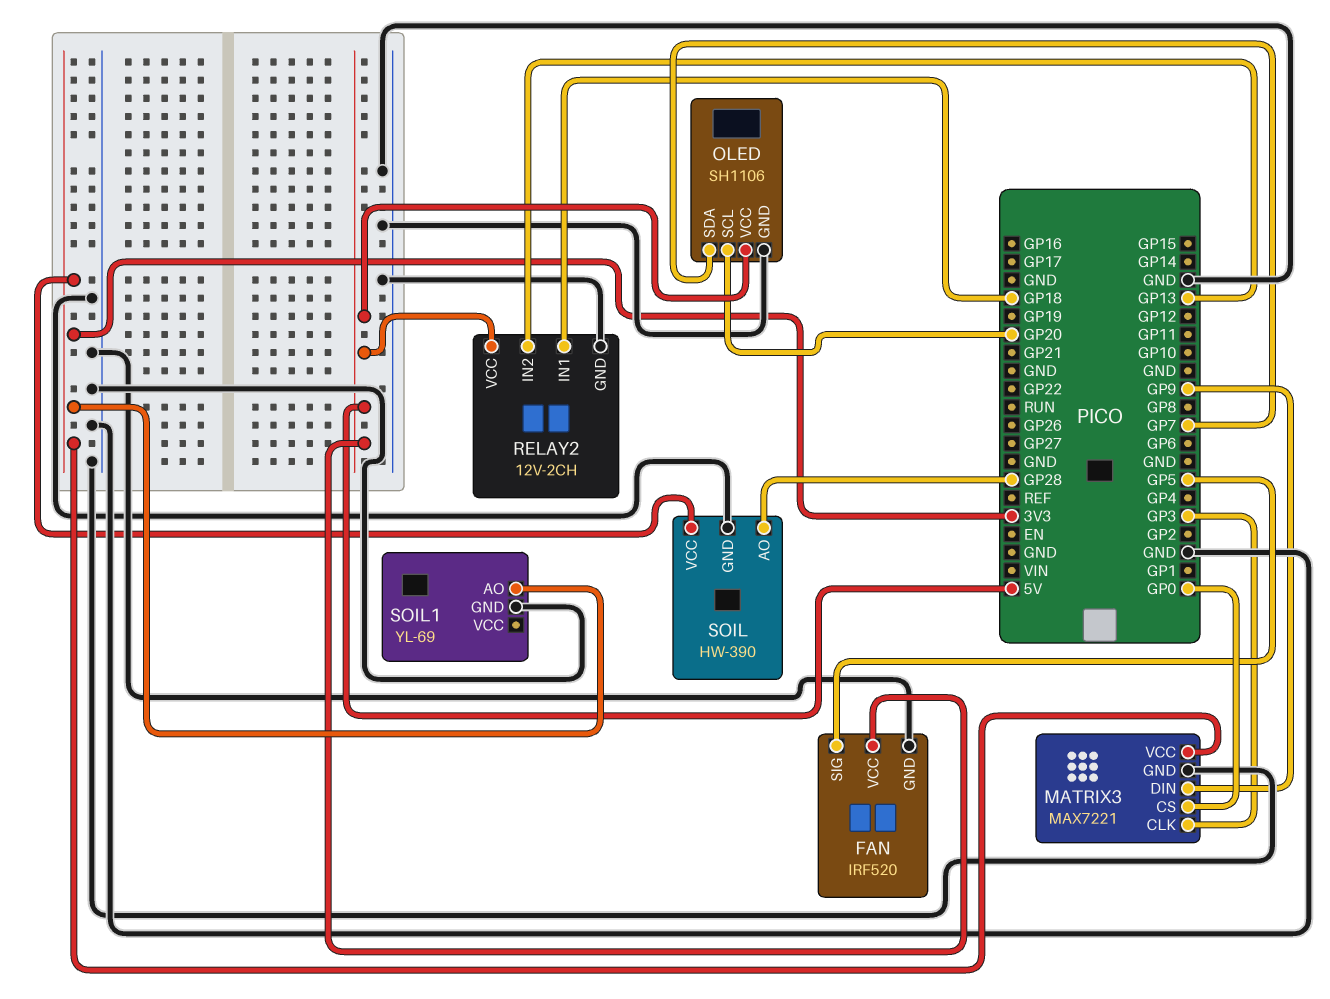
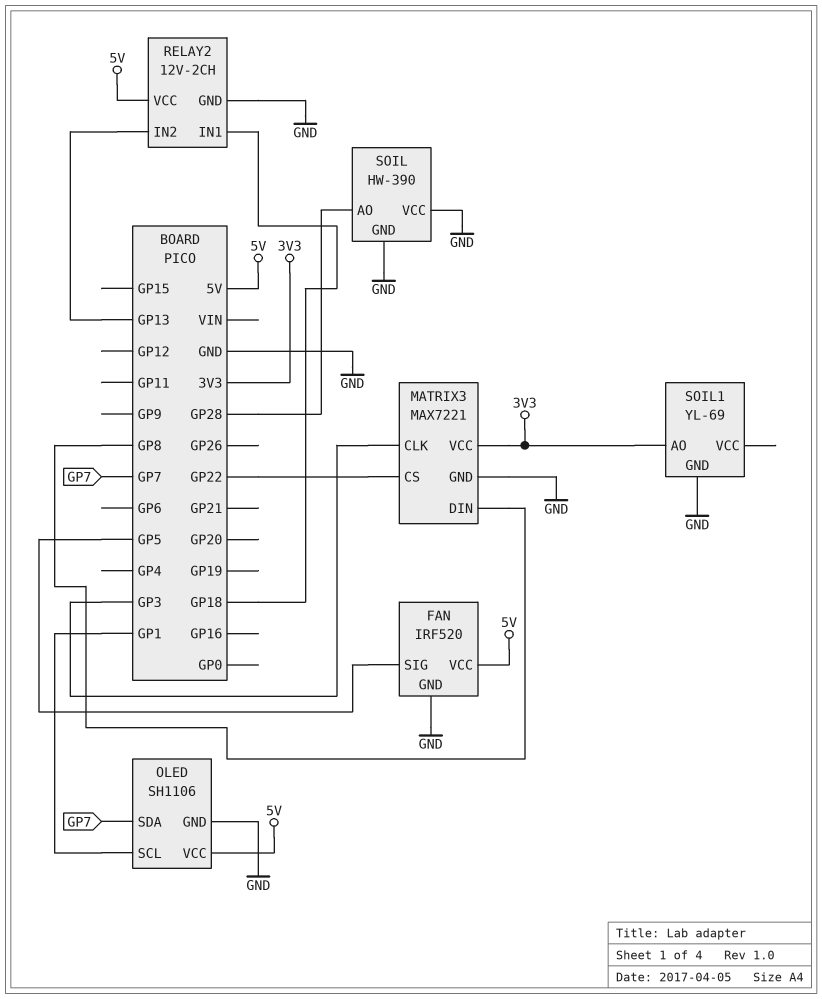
MATRIX3 pin CS: GP0 -> GP22
MATRIX3 pin DIN: GP9 -> GP8
OLED pin SCL: GP20 -> GP1
SOIL pin VCC: 3V3 -> GND

